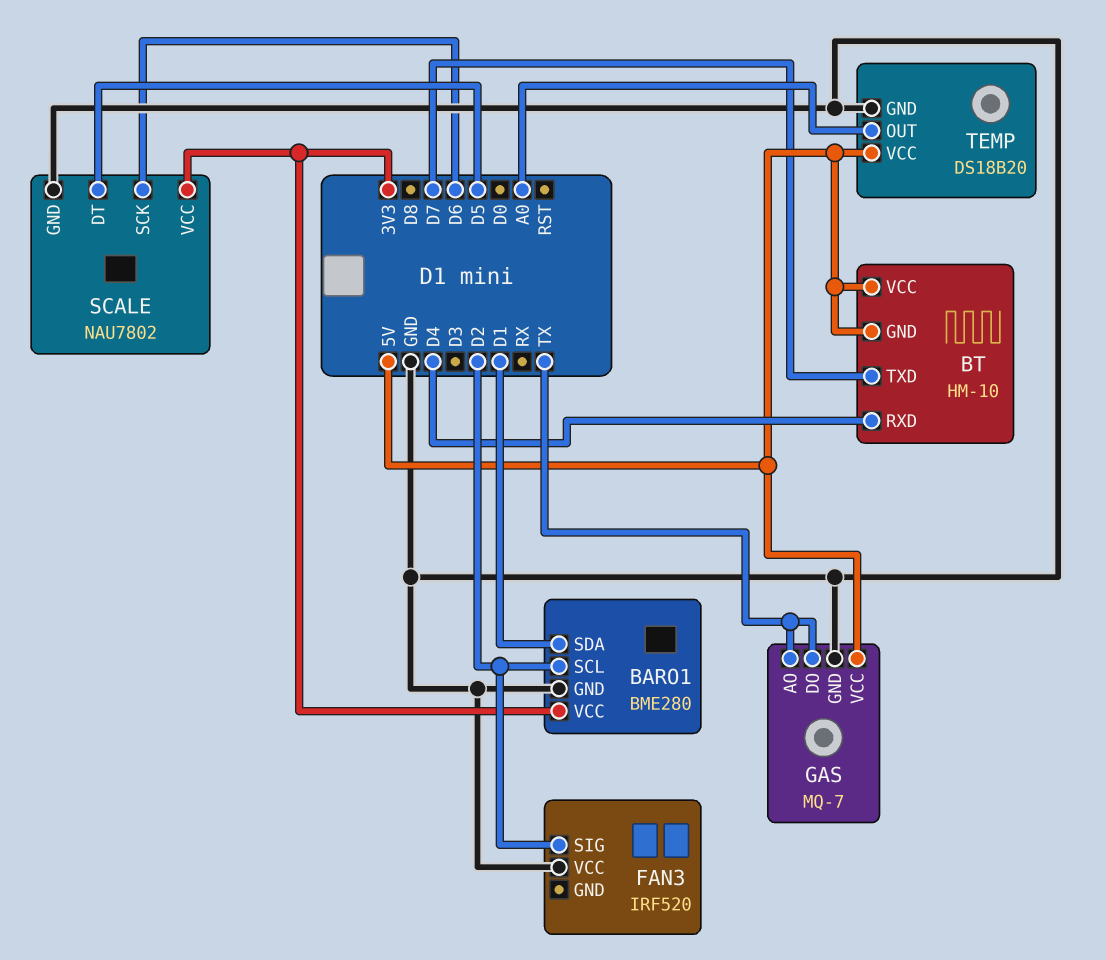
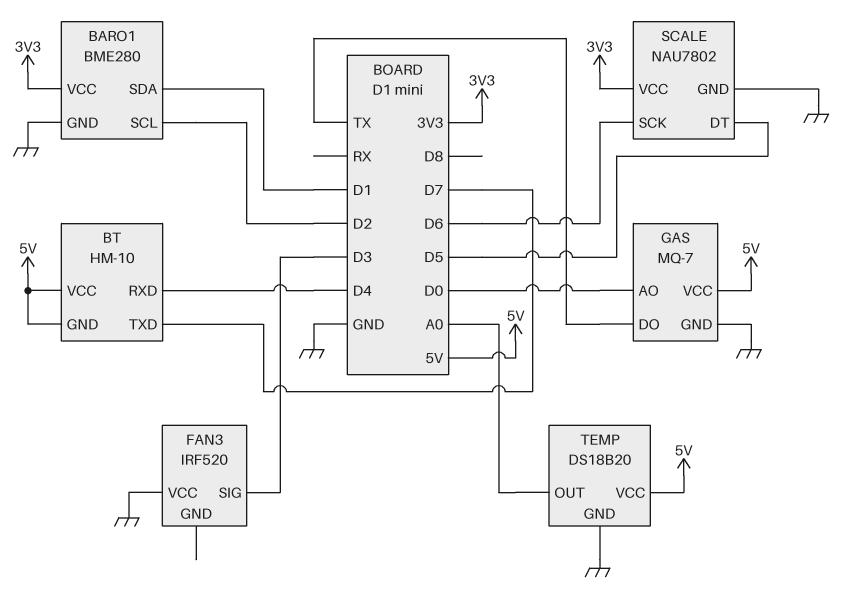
FAN3 pin SIG: D2 -> D3
GAS pin AO: TX -> D0

